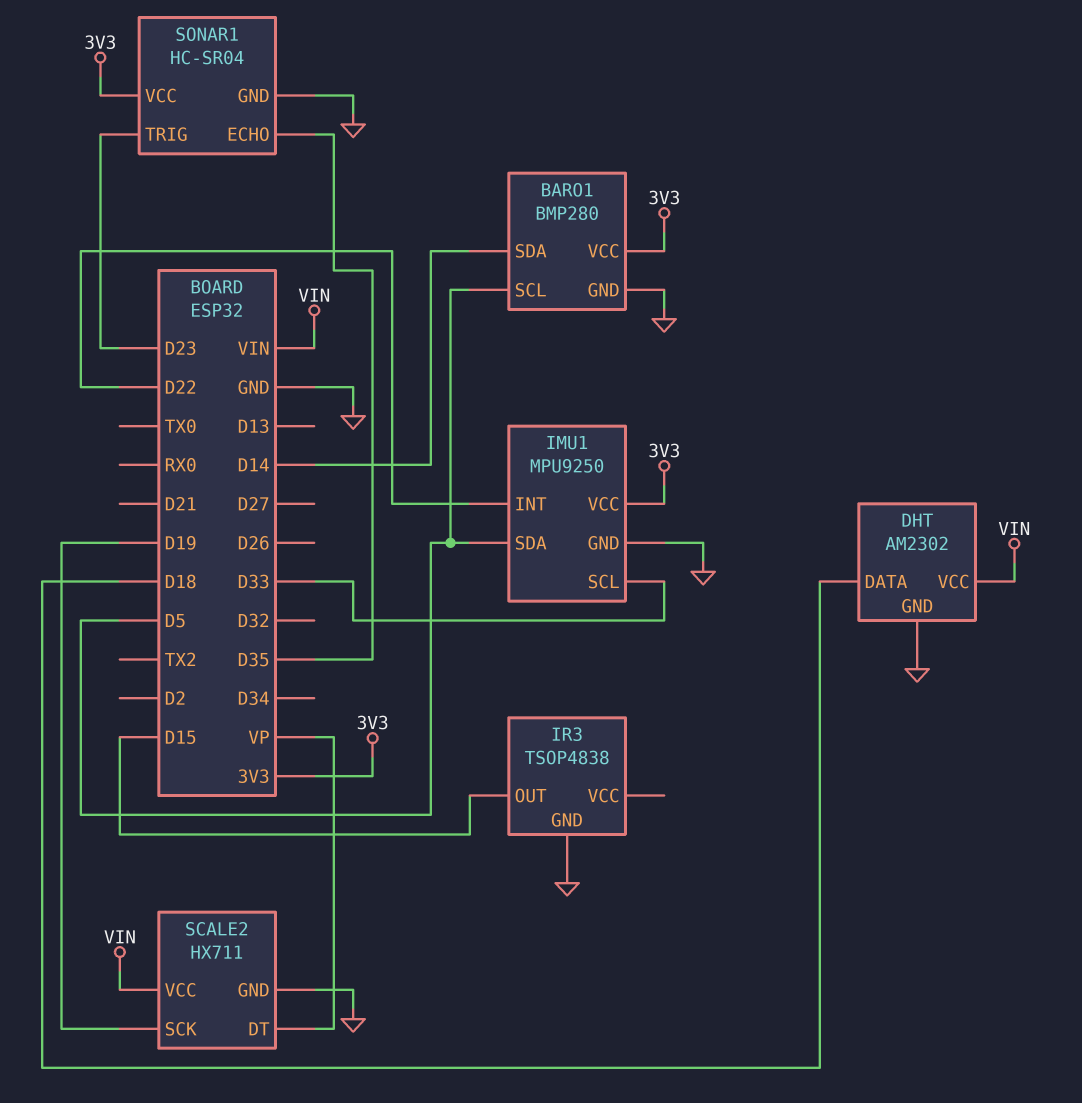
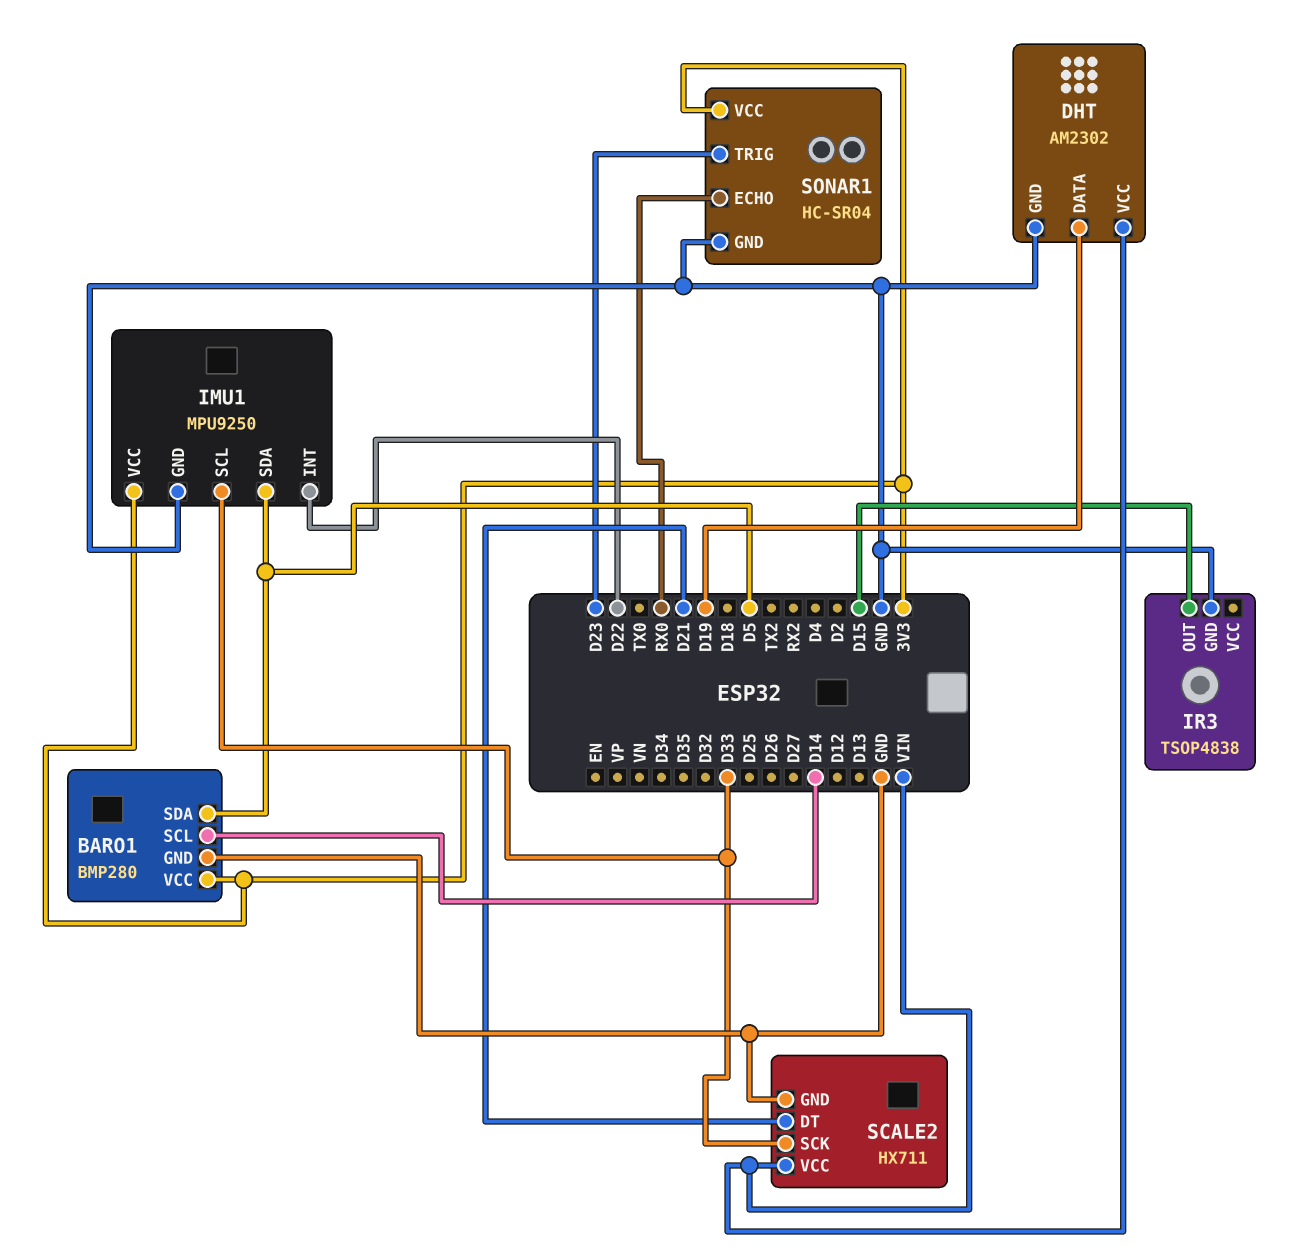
BARO1 pin SCL: D5 -> D14
BARO1 pin SDA: D14 -> D5
DHT pin DATA: D18 -> D19
SCALE2 pin DT: VP -> D21
SCALE2 pin SCK: D19 -> D33
SONAR1 pin ECHO: D35 -> RX0

